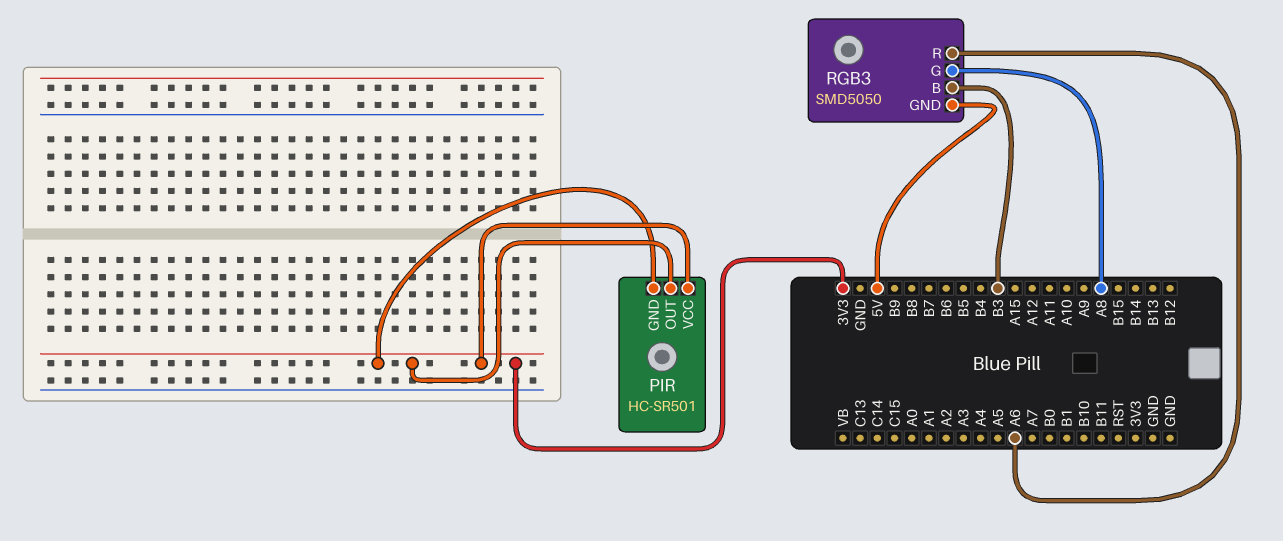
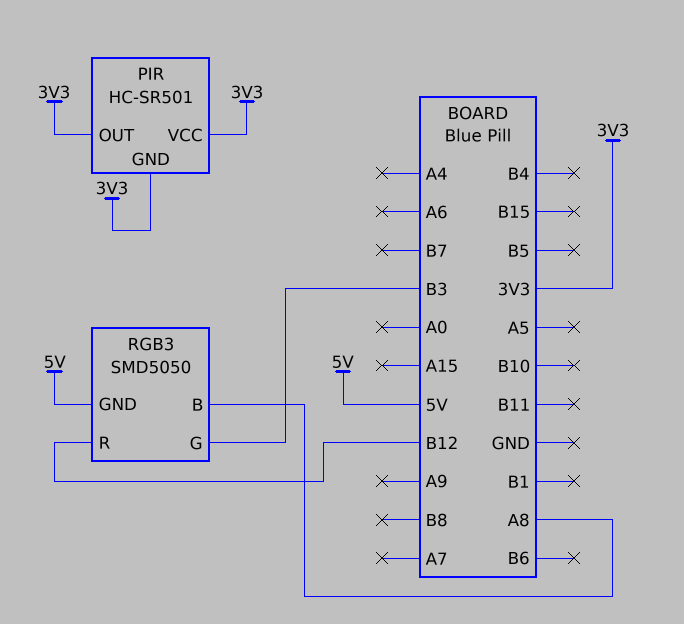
RGB3 pin B: B3 -> A8
RGB3 pin G: A8 -> B3
RGB3 pin R: A6 -> B12

